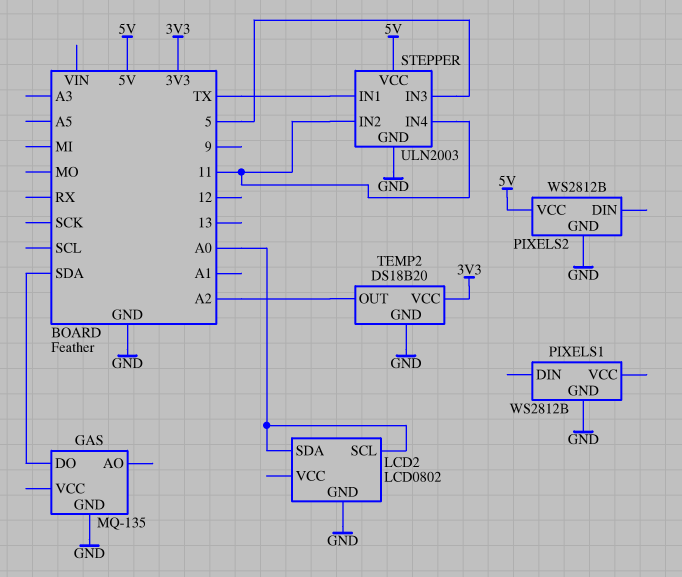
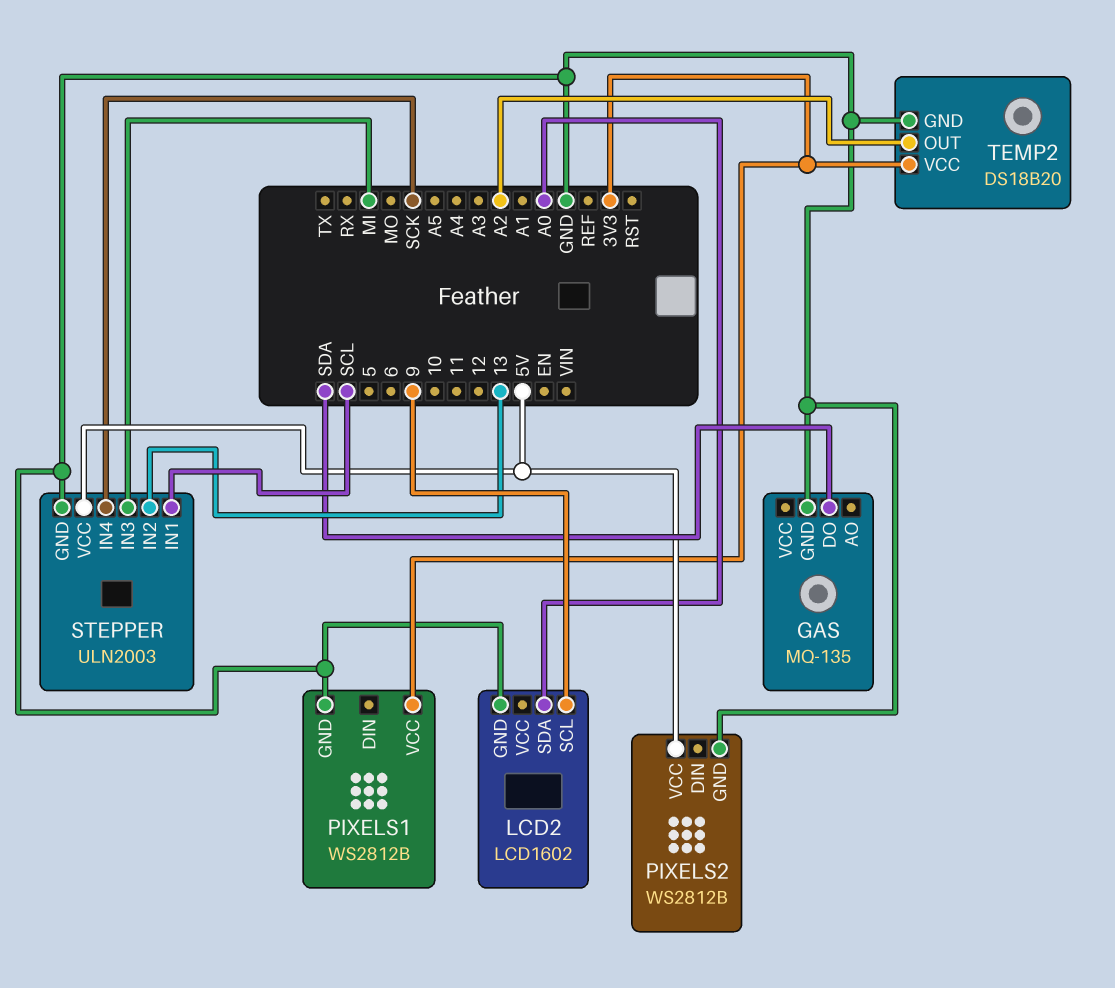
LCD2: LCD0802 -> LCD1602
LCD2 pin SCL: A0 -> 9
PIXELS1 pin VCC: none -> 3V3
STEPPER pin IN1: TX -> SCL
STEPPER pin IN2: 11 -> 13
STEPPER pin IN3: 5 -> MI
STEPPER pin IN4: 11 -> SCK

